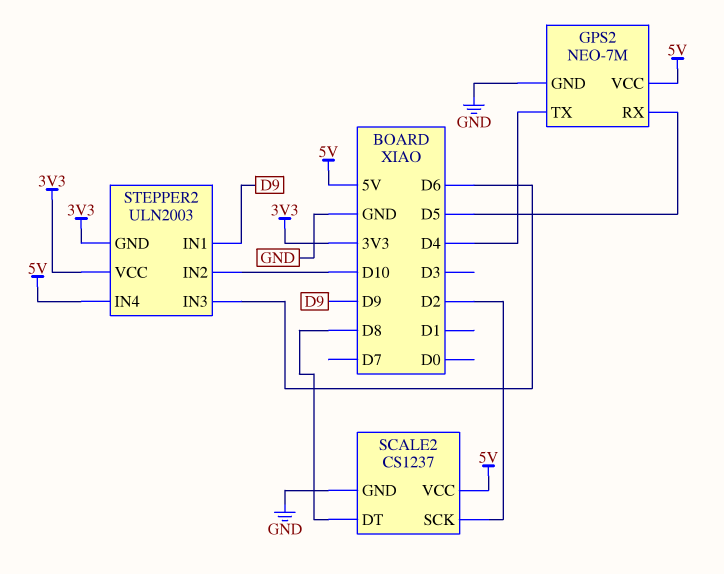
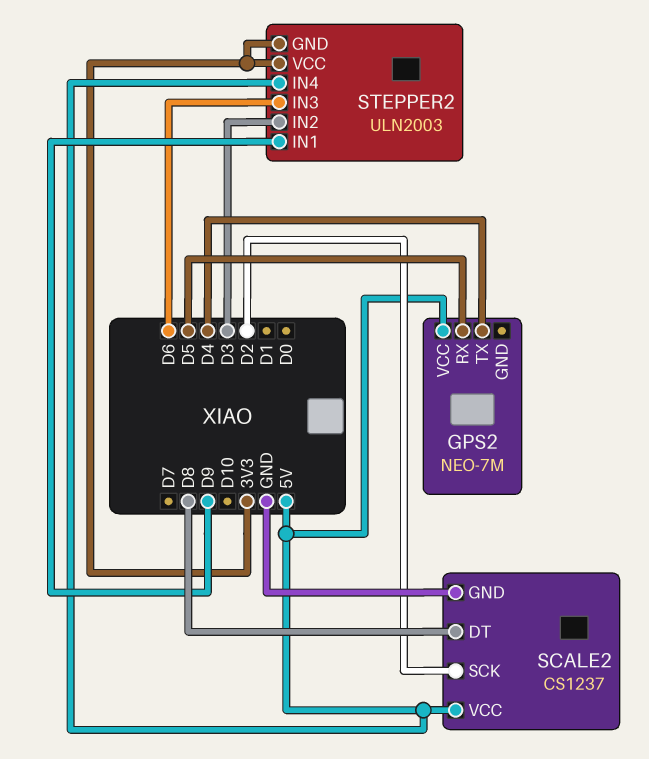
GPS2 pin GND: GND -> none
STEPPER2 pin IN2: D10 -> D3

